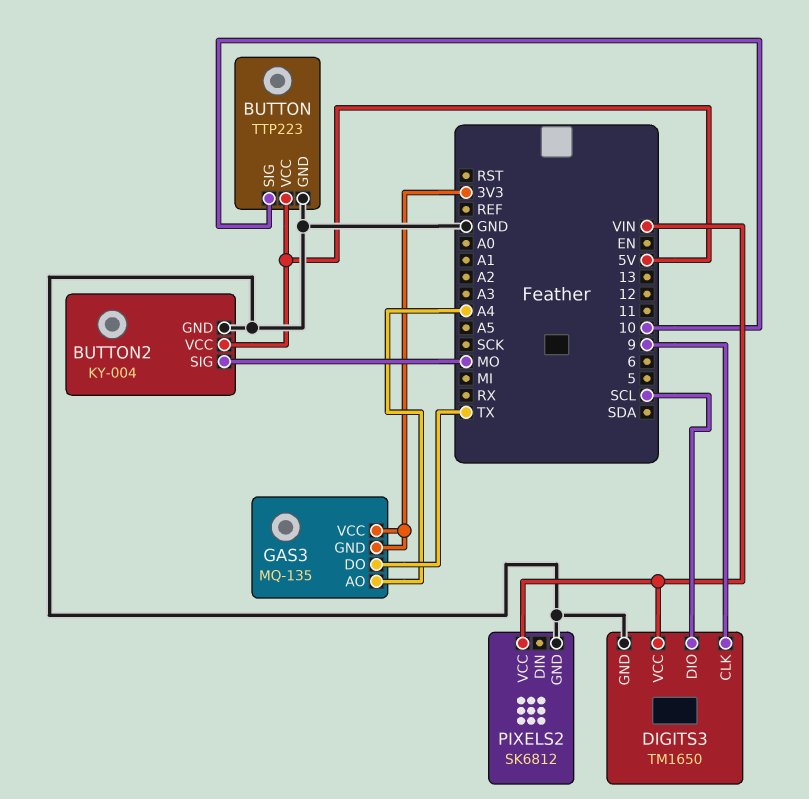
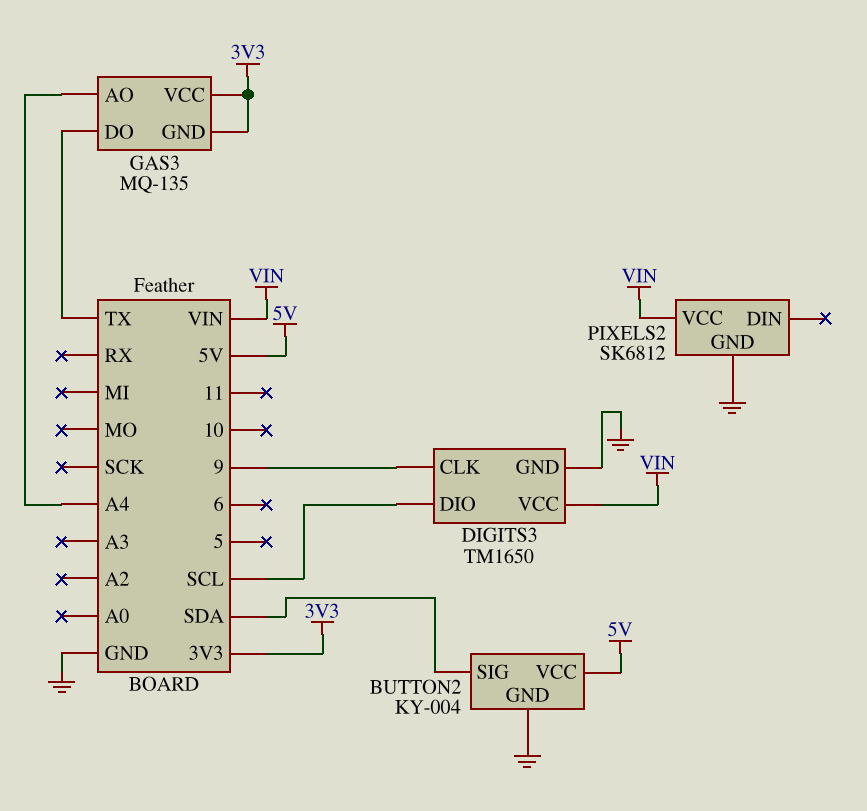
BUTTON: TTP223 -> none
BUTTON pin GND: GND -> none
BUTTON pin SIG: 10 -> none
BUTTON pin VCC: 5V -> none
BUTTON2 pin SIG: MO -> SDA

